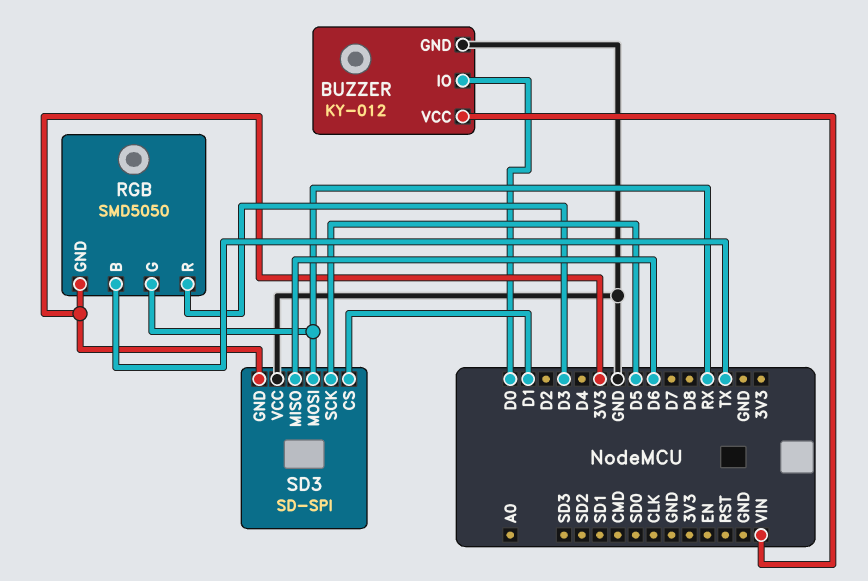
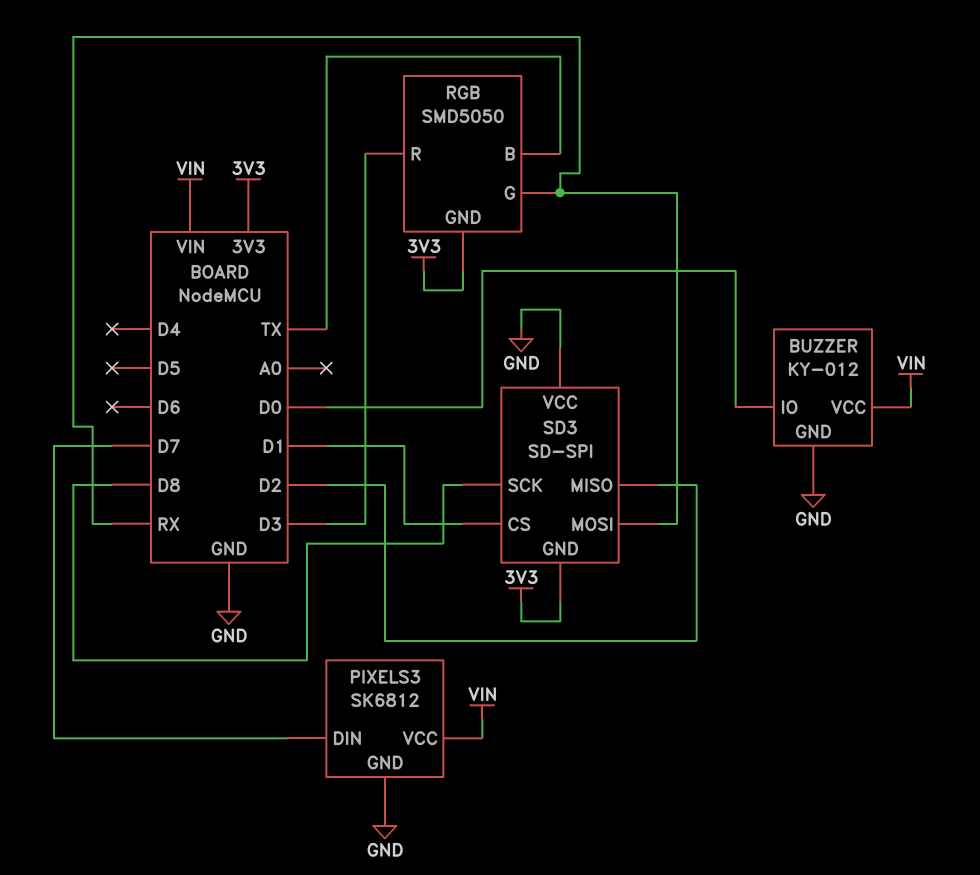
PIXELS3: none -> SK6812
PIXELS3 pin DIN: none -> D7
PIXELS3 pin GND: none -> GND
PIXELS3 pin VCC: none -> VIN
SD3 pin MISO: D6 -> D2
SD3 pin SCK: D5 -> D8

